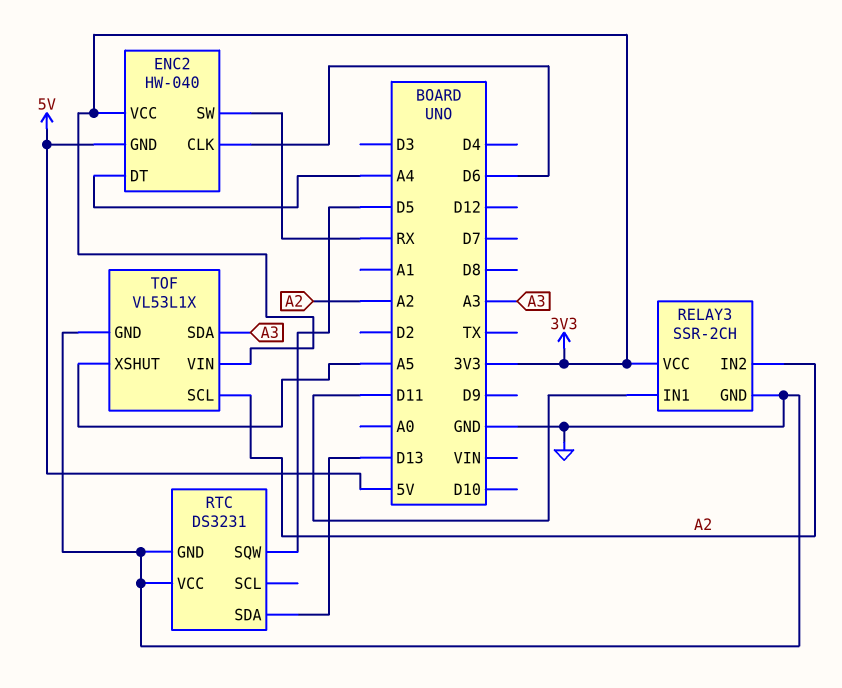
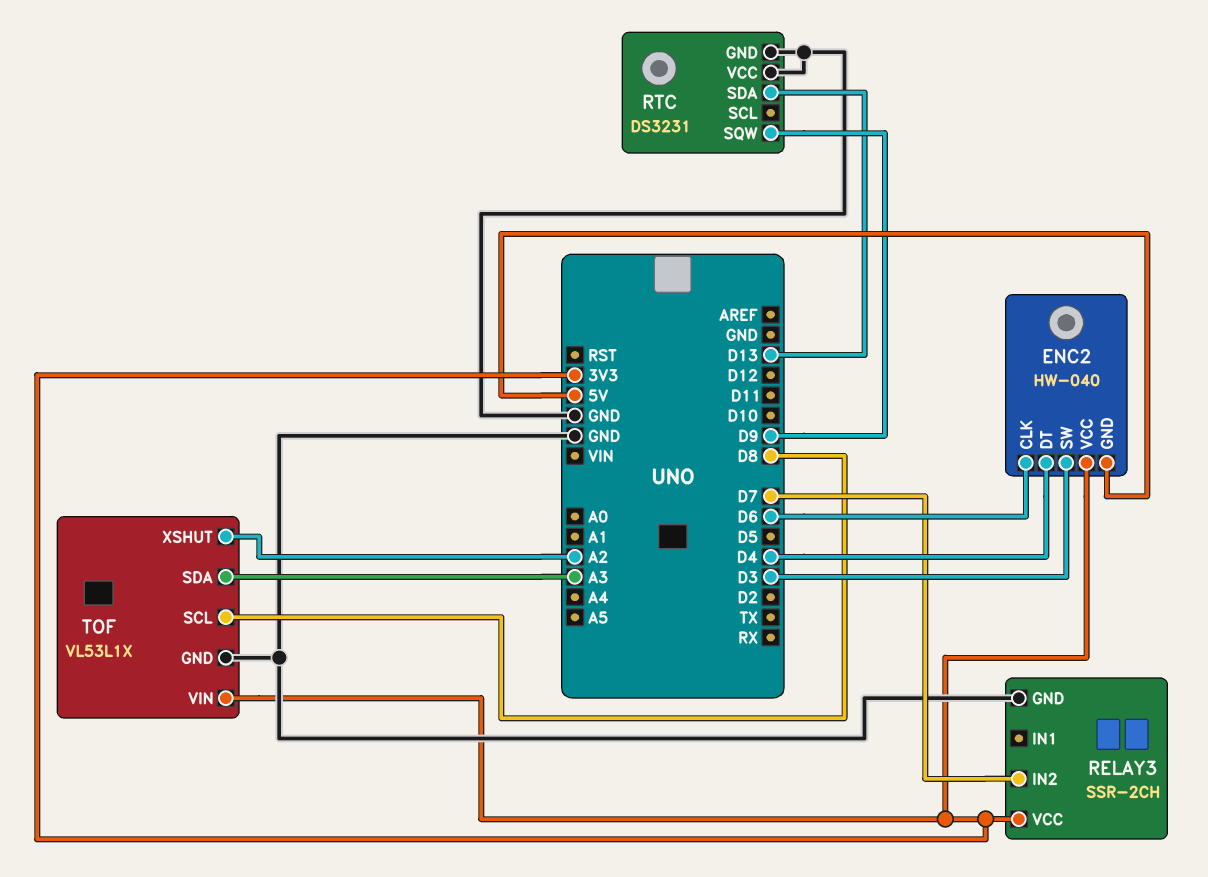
ENC2 pin DT: A4 -> D4
ENC2 pin SW: RX -> D3
RELAY3 pin IN1: D11 -> none
RELAY3 pin IN2: A2 -> D7
RTC pin SQW: D5 -> D9
TOF pin SCL: A2 -> D8
TOF pin XSHUT: A5 -> A2

